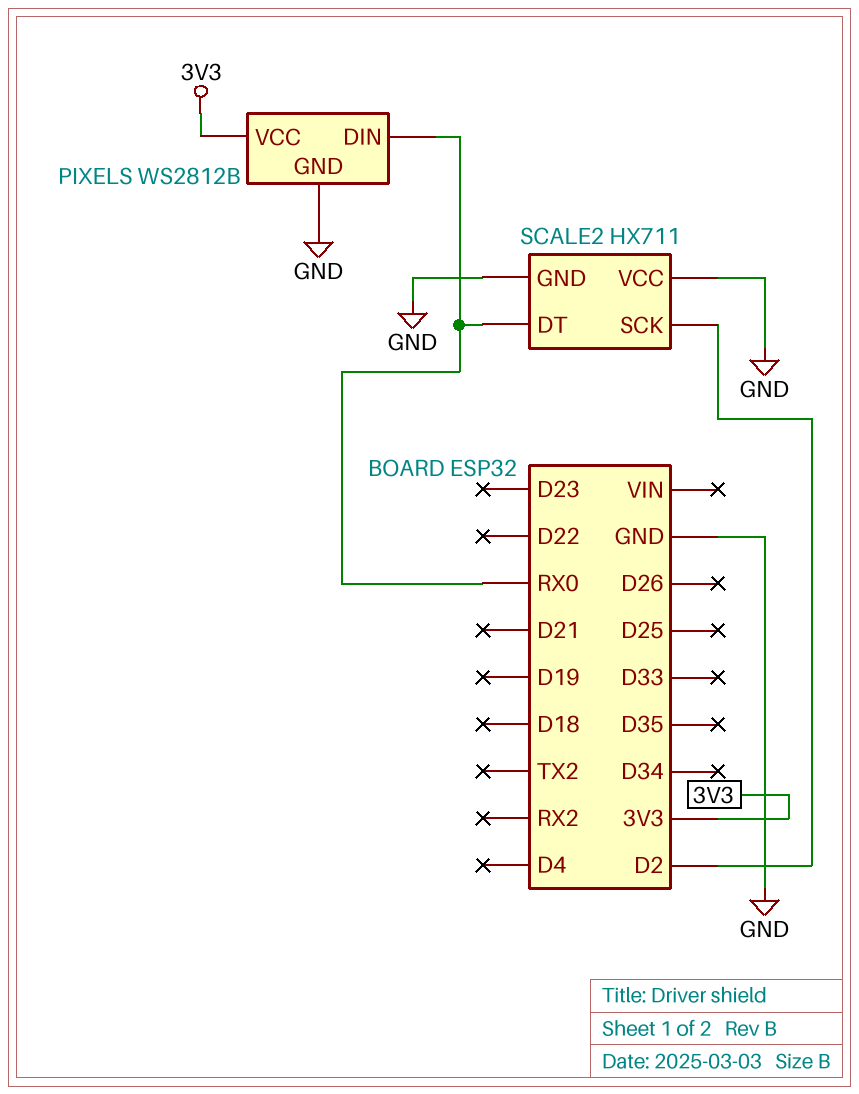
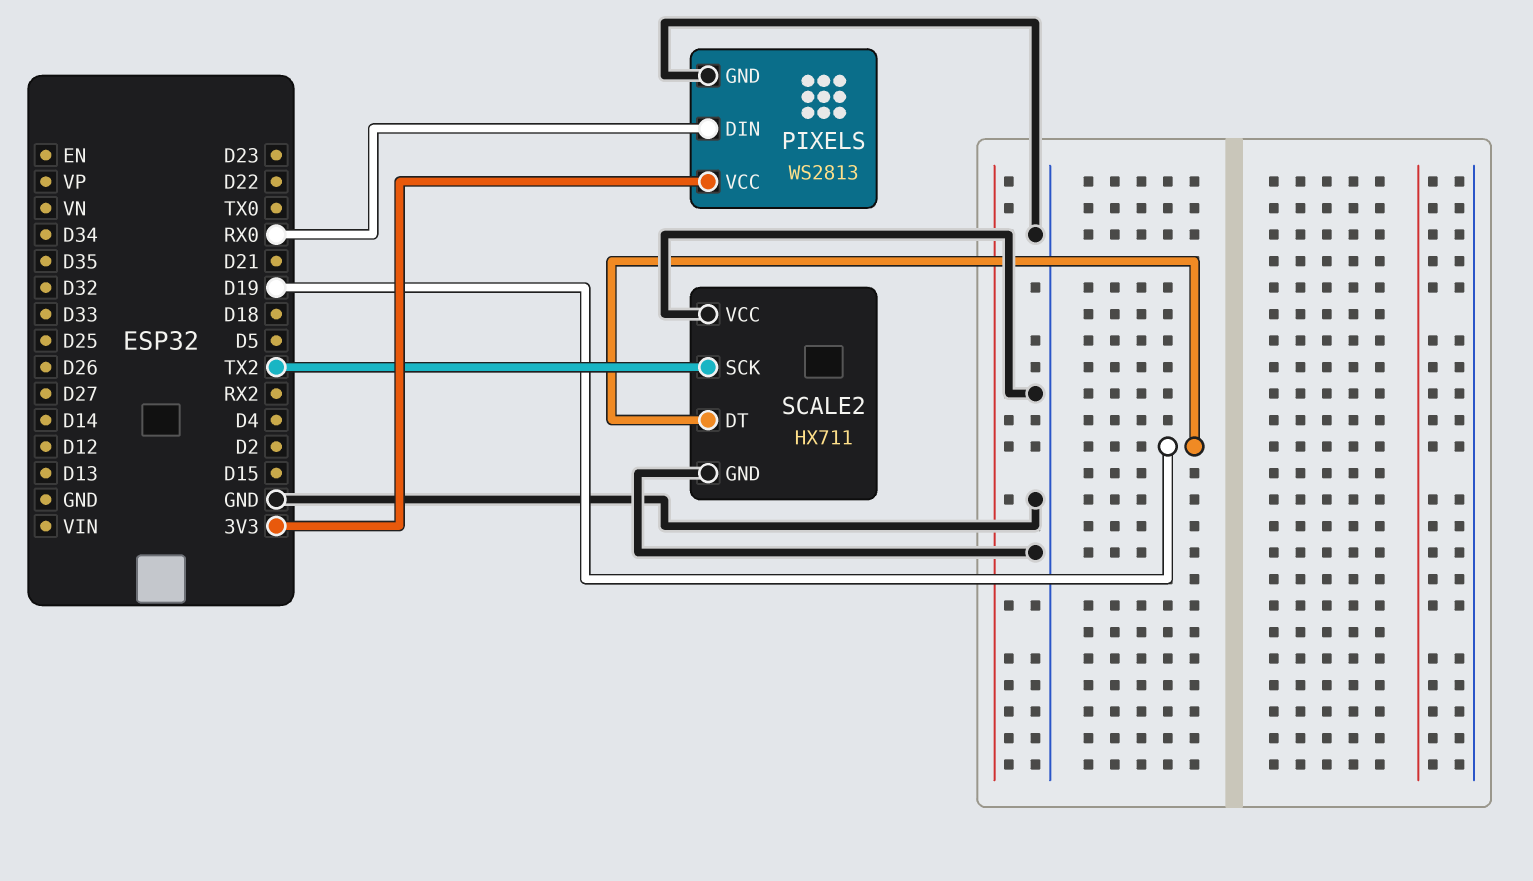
PIXELS: WS2812B -> WS2813
SCALE2 pin DT: RX0 -> D19
SCALE2 pin SCK: D2 -> TX2

